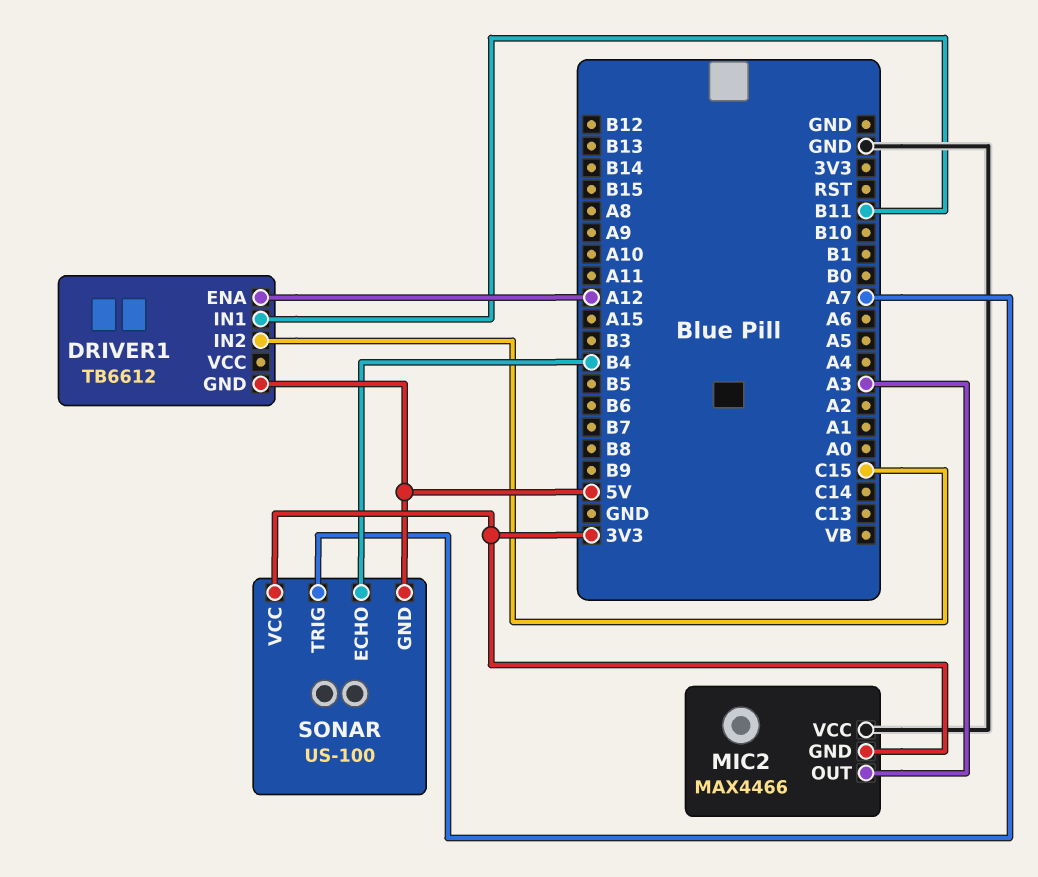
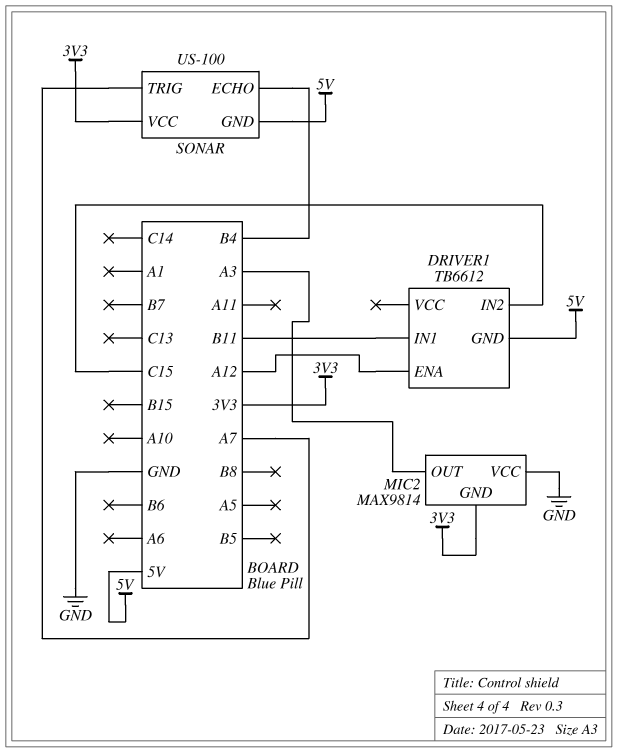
MIC2: MAX4466 -> MAX9814

